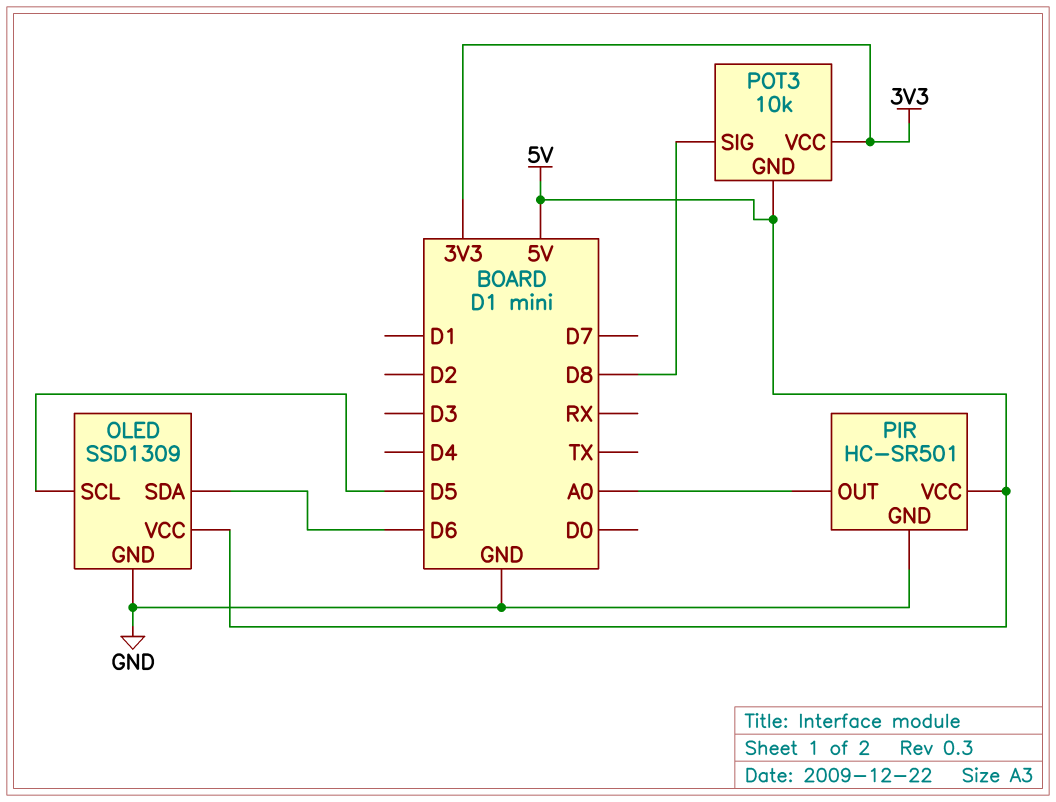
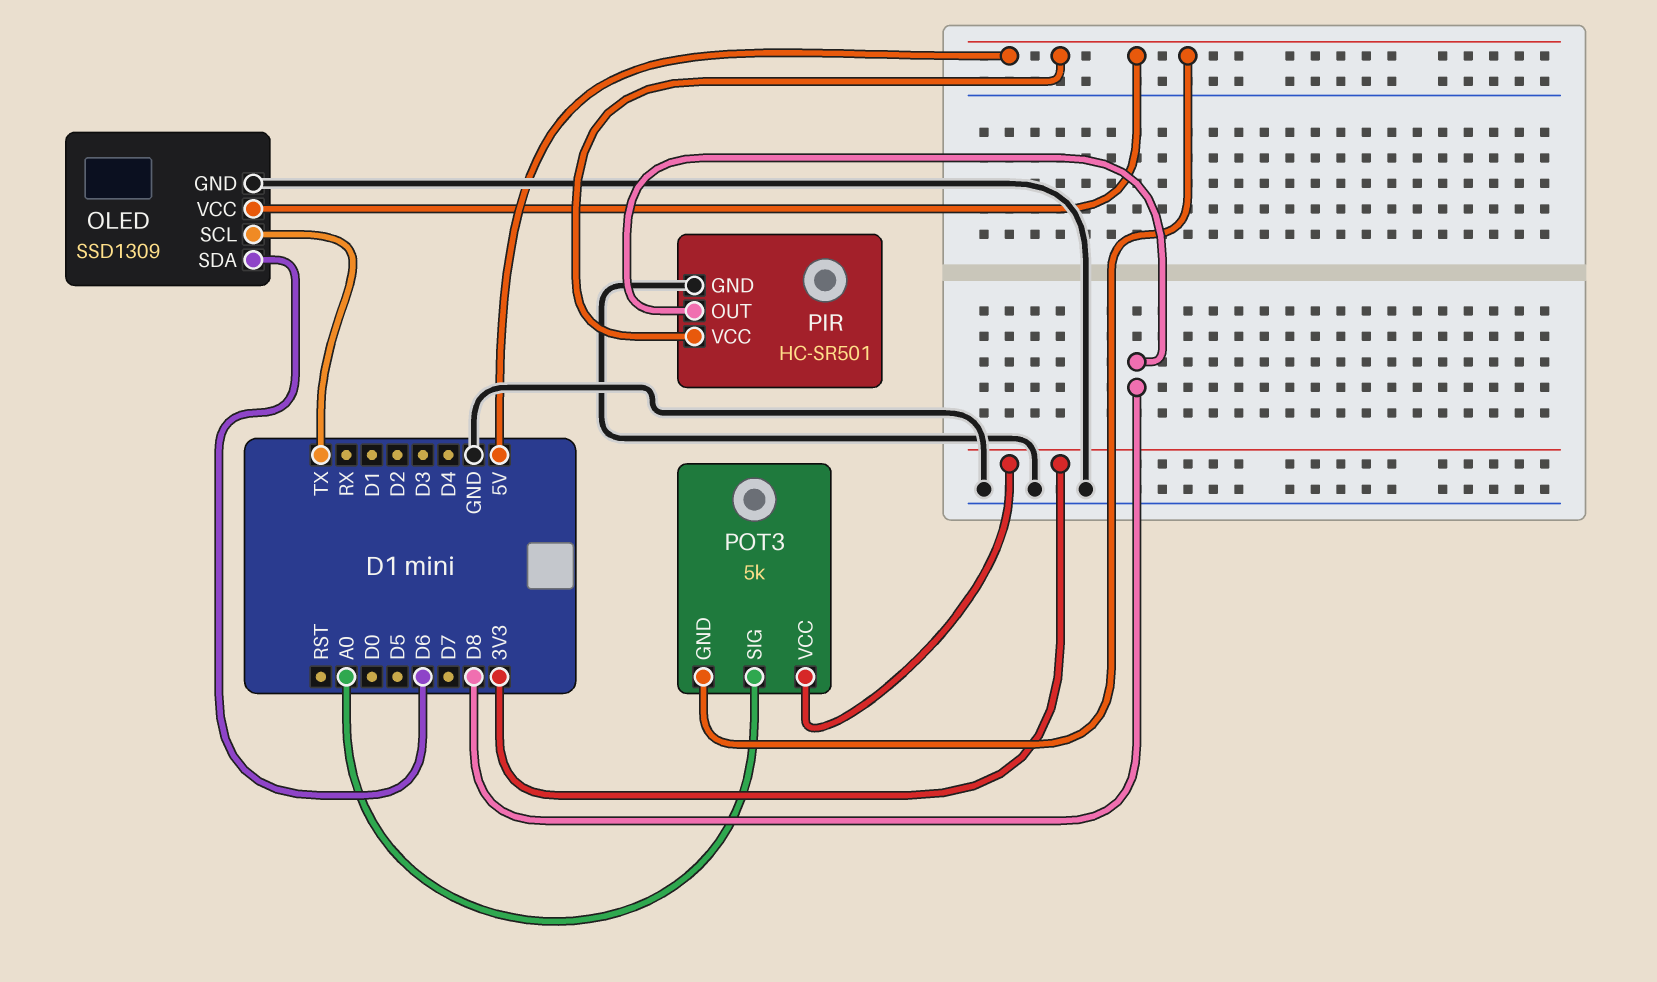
OLED pin SCL: D5 -> TX
PIR pin OUT: A0 -> D8
POT3: 10k -> 5k
POT3 pin SIG: D8 -> A0

